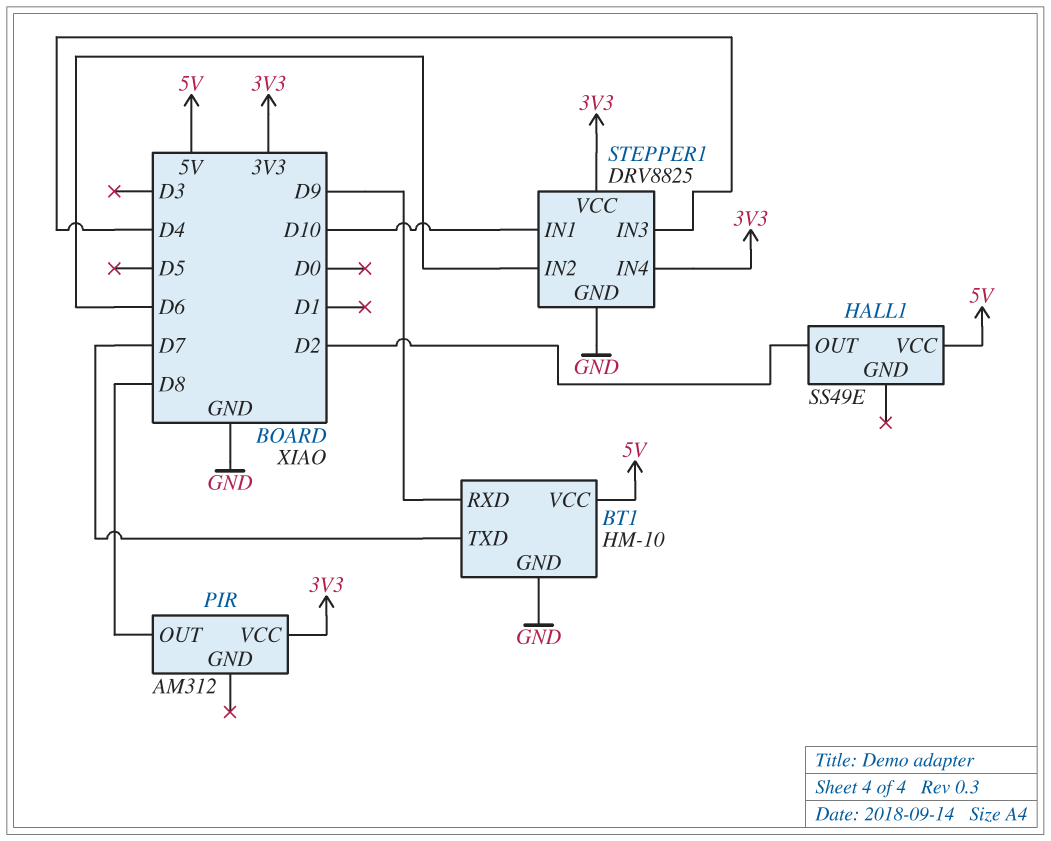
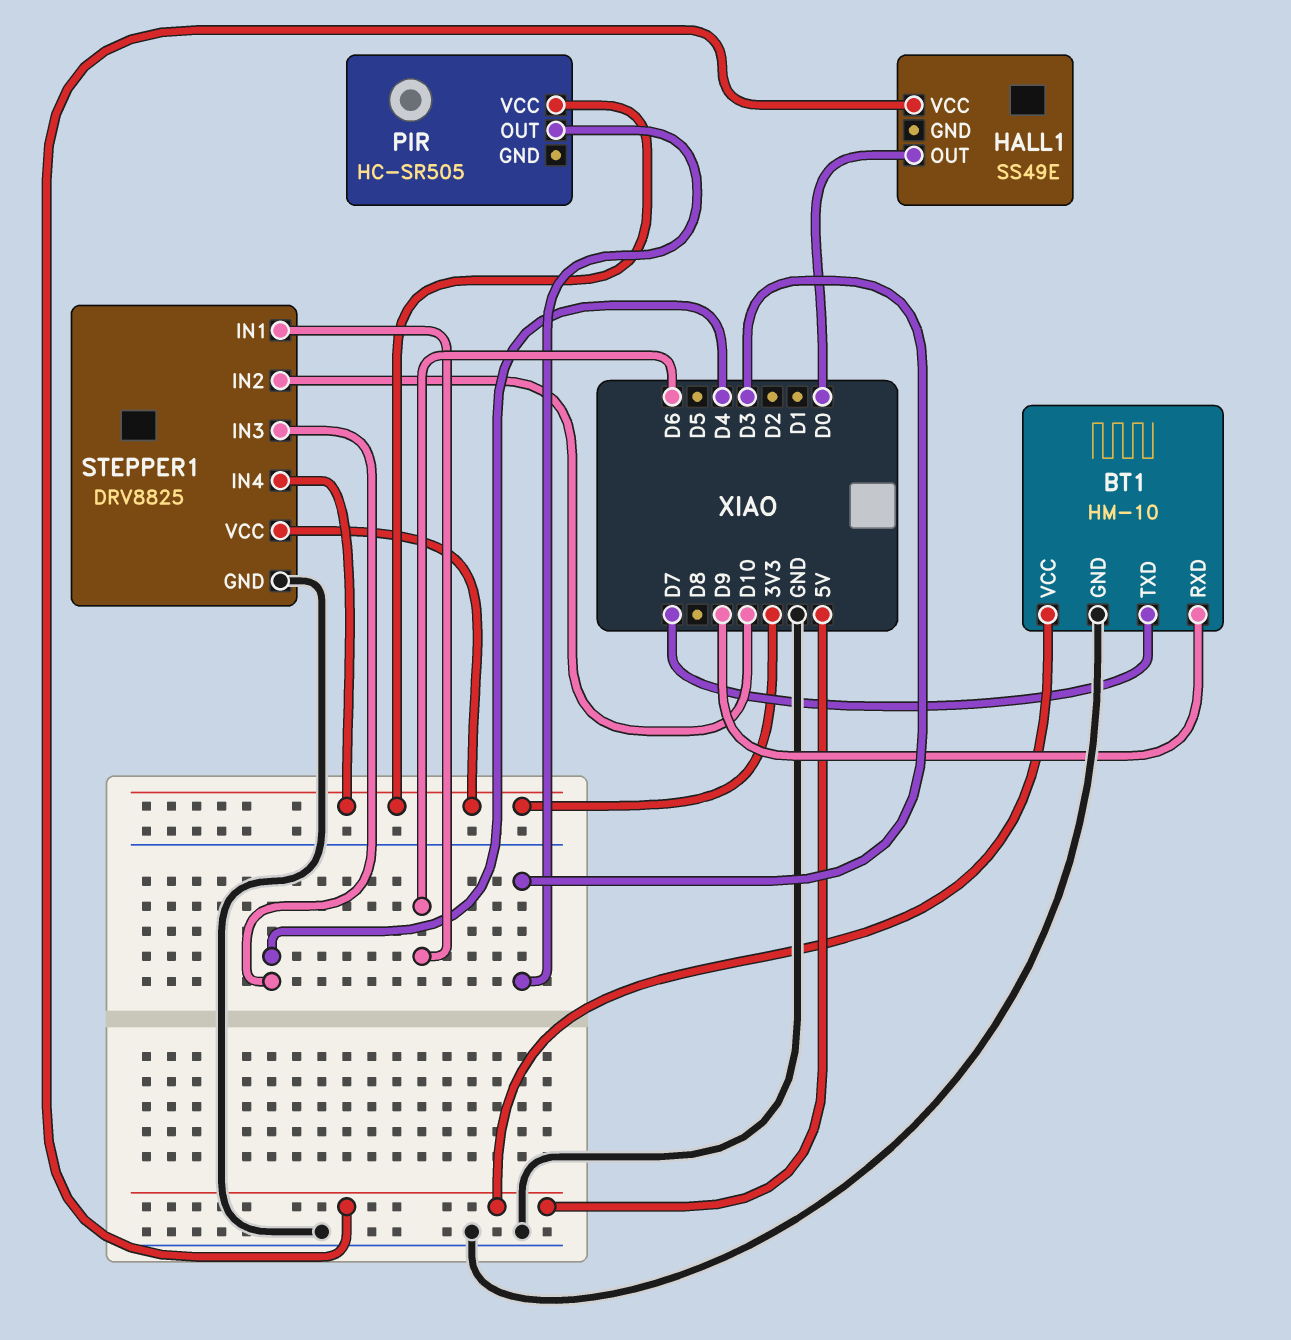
HALL1 pin OUT: D2 -> D0
PIR: AM312 -> HC-SR505
PIR pin OUT: D8 -> D3
STEPPER1 pin IN1: D10 -> D6
STEPPER1 pin IN2: D6 -> D10

